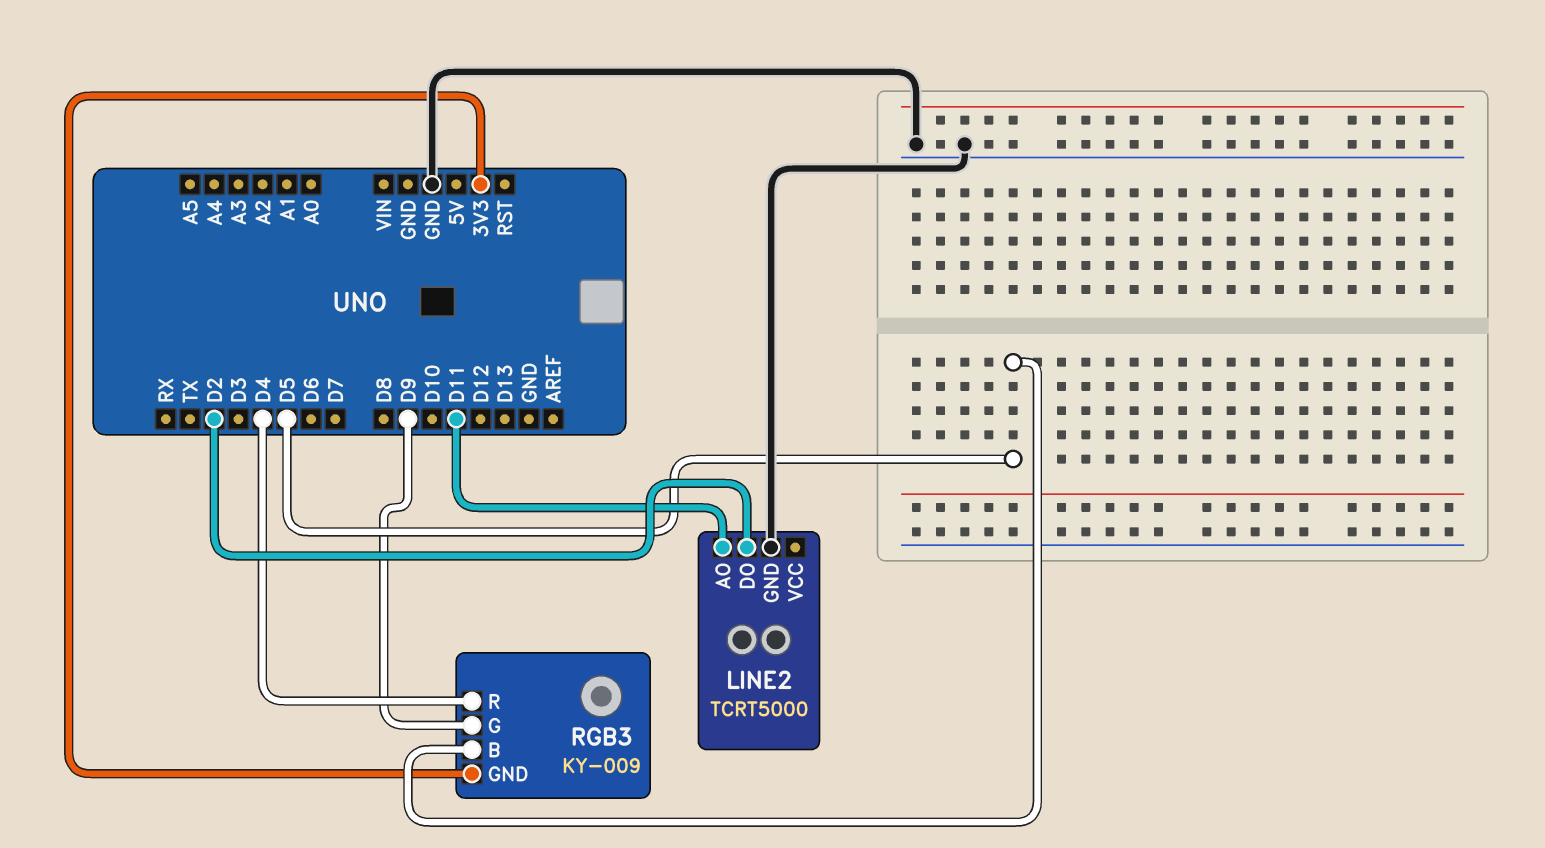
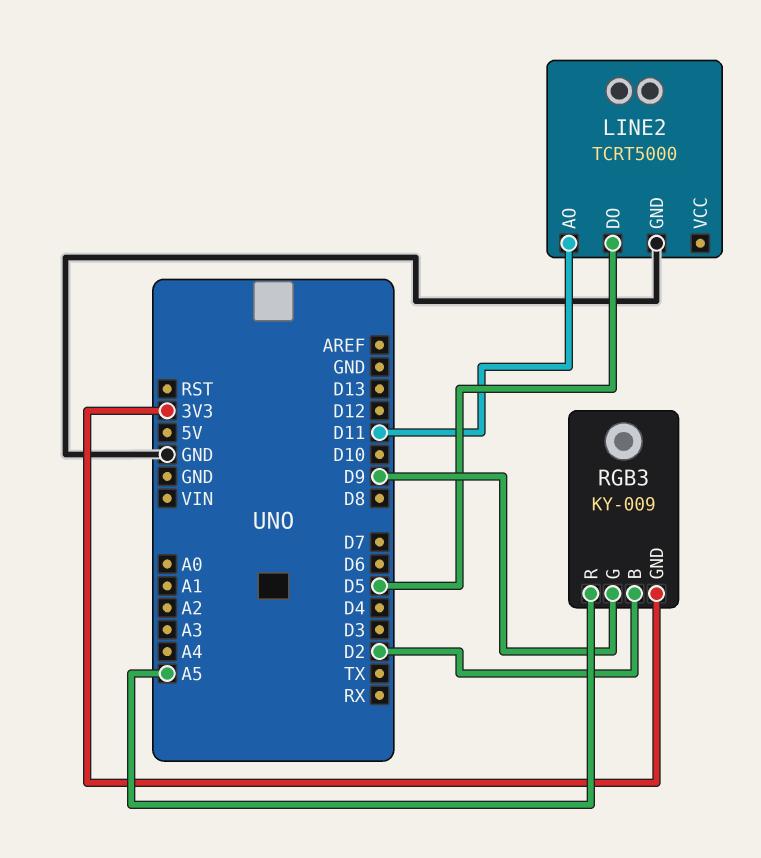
LINE2 pin DO: D2 -> D5
RGB3 pin B: D5 -> D2
RGB3 pin R: D4 -> A5

